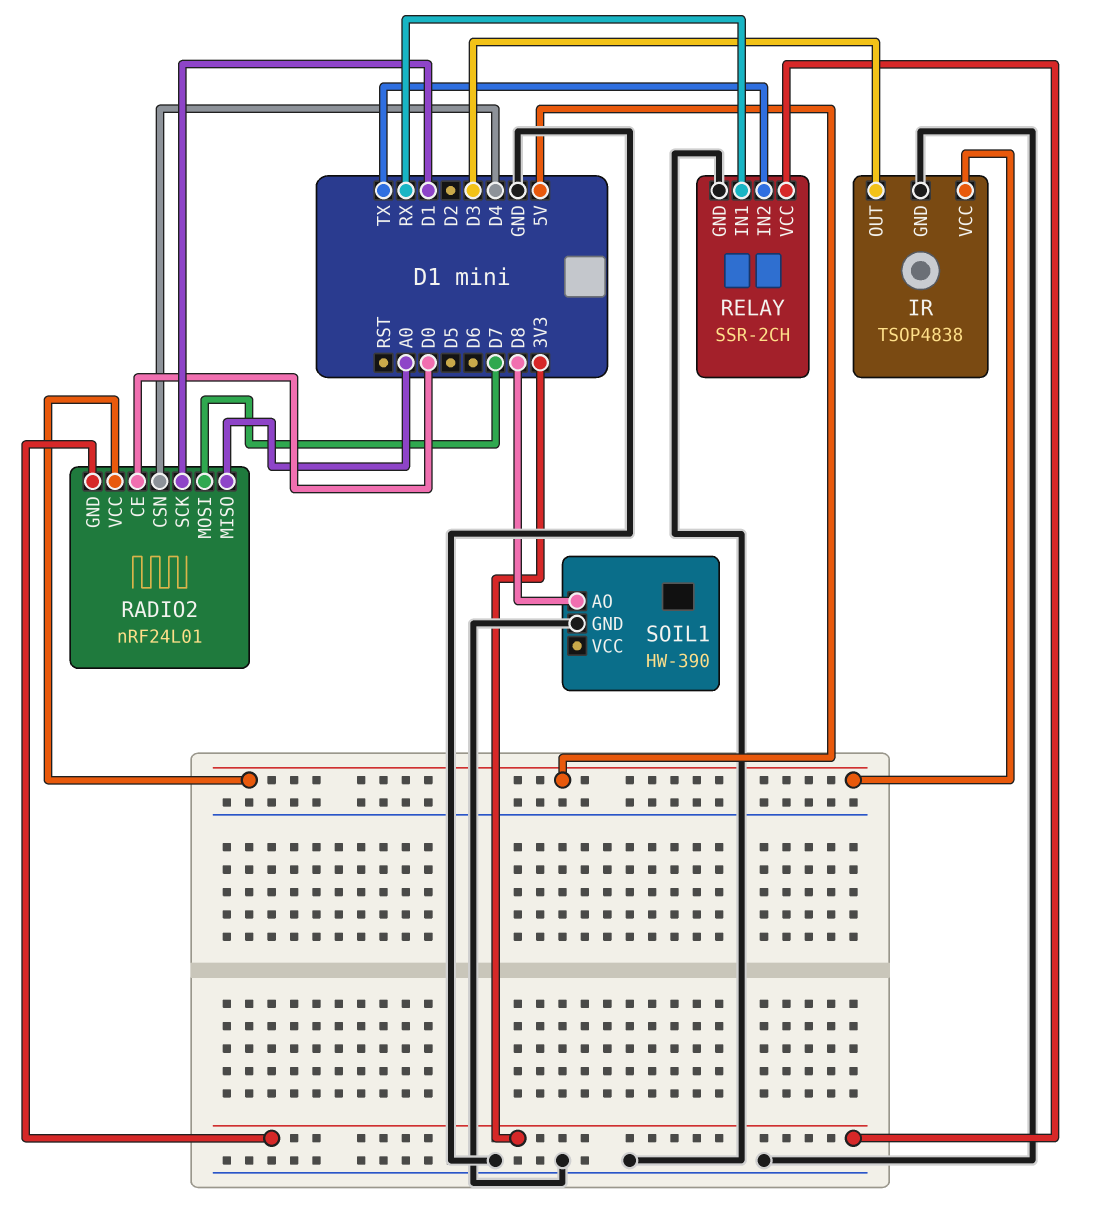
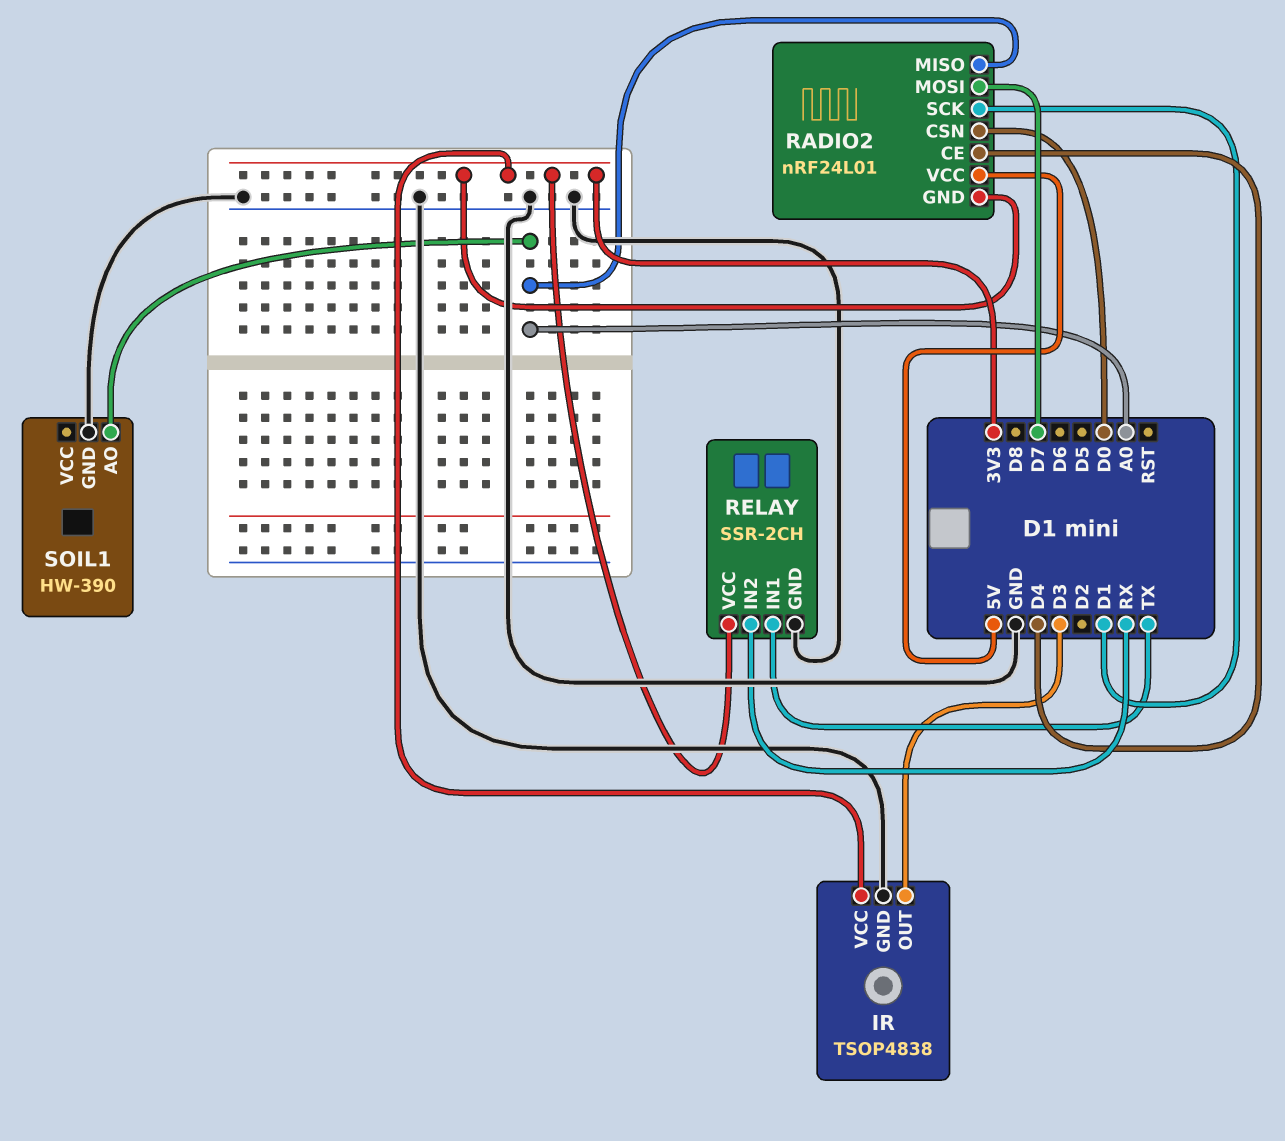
IR pin VCC: 5V -> 3V3
RADIO2 pin CE: D0 -> D4
RADIO2 pin CSN: D4 -> D0
RELAY pin IN1: RX -> TX
RELAY pin IN2: TX -> RX
SOIL1 pin AO: D8 -> A0

